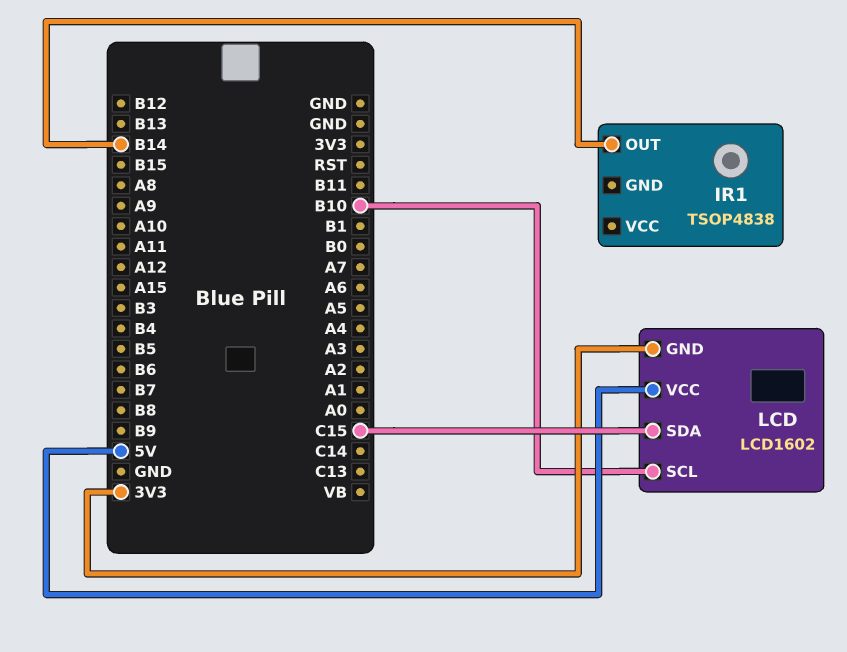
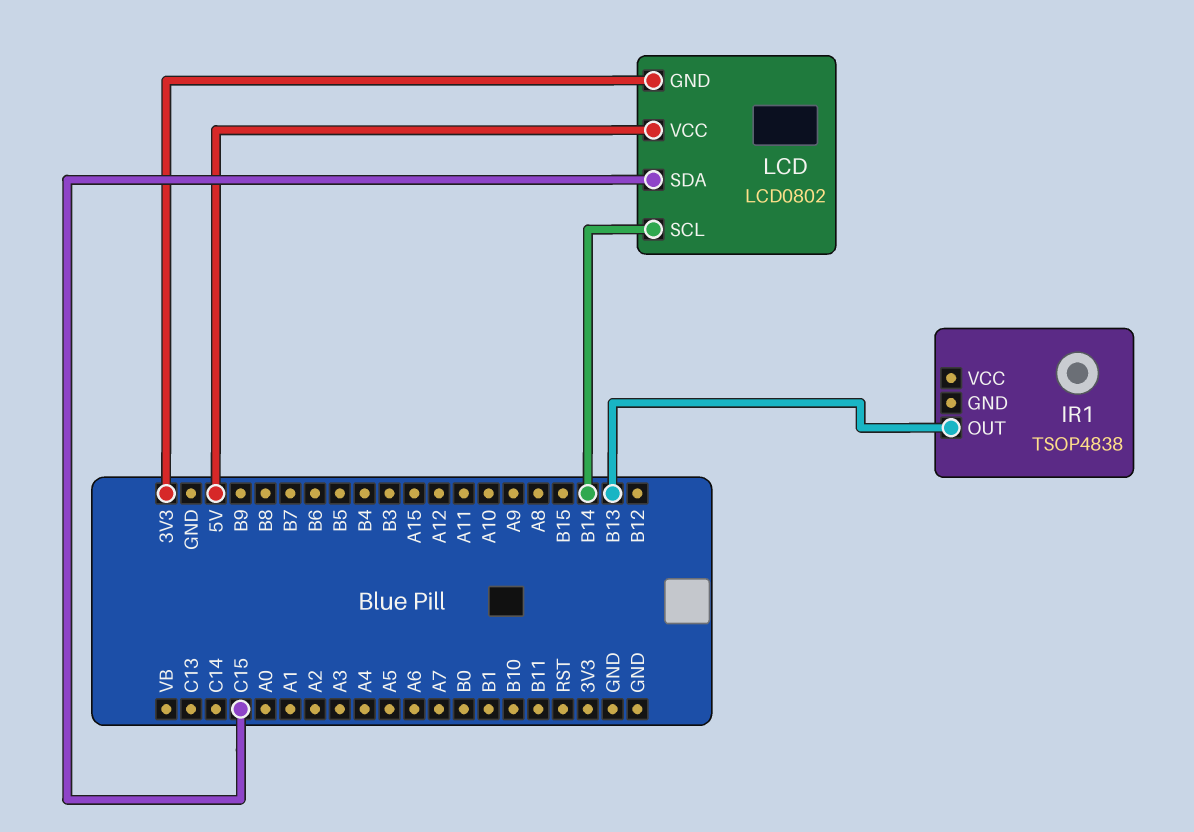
IR1 pin OUT: B14 -> B13
LCD: LCD1602 -> LCD0802
LCD pin SCL: B10 -> B14

